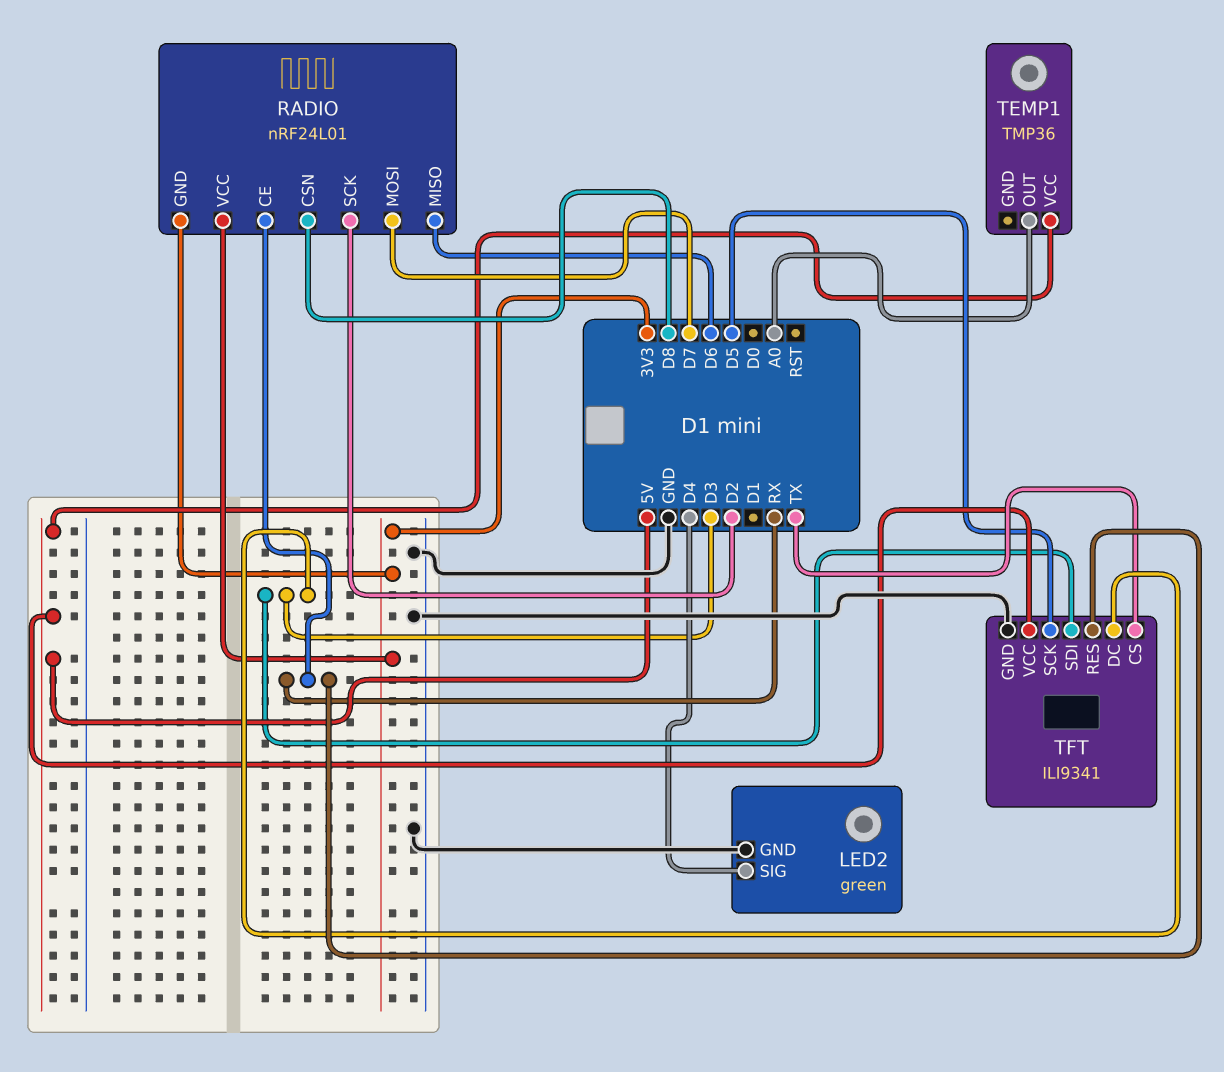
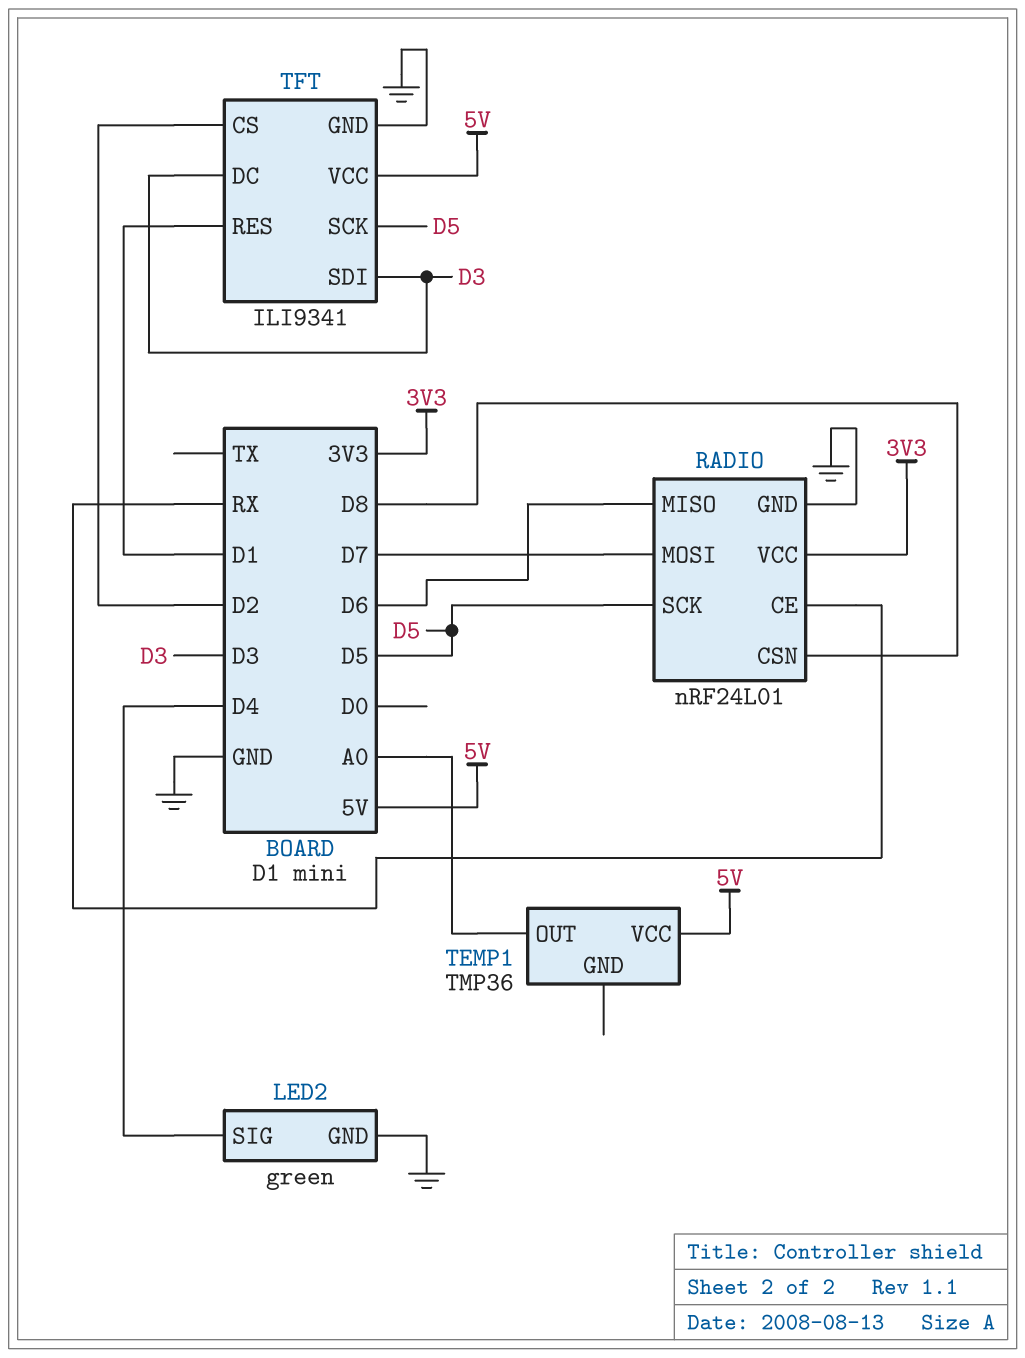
RADIO pin GND: 3V3 -> GND
RADIO pin SCK: D2 -> D5
TFT pin CS: TX -> D2
TFT pin RES: RX -> D1

